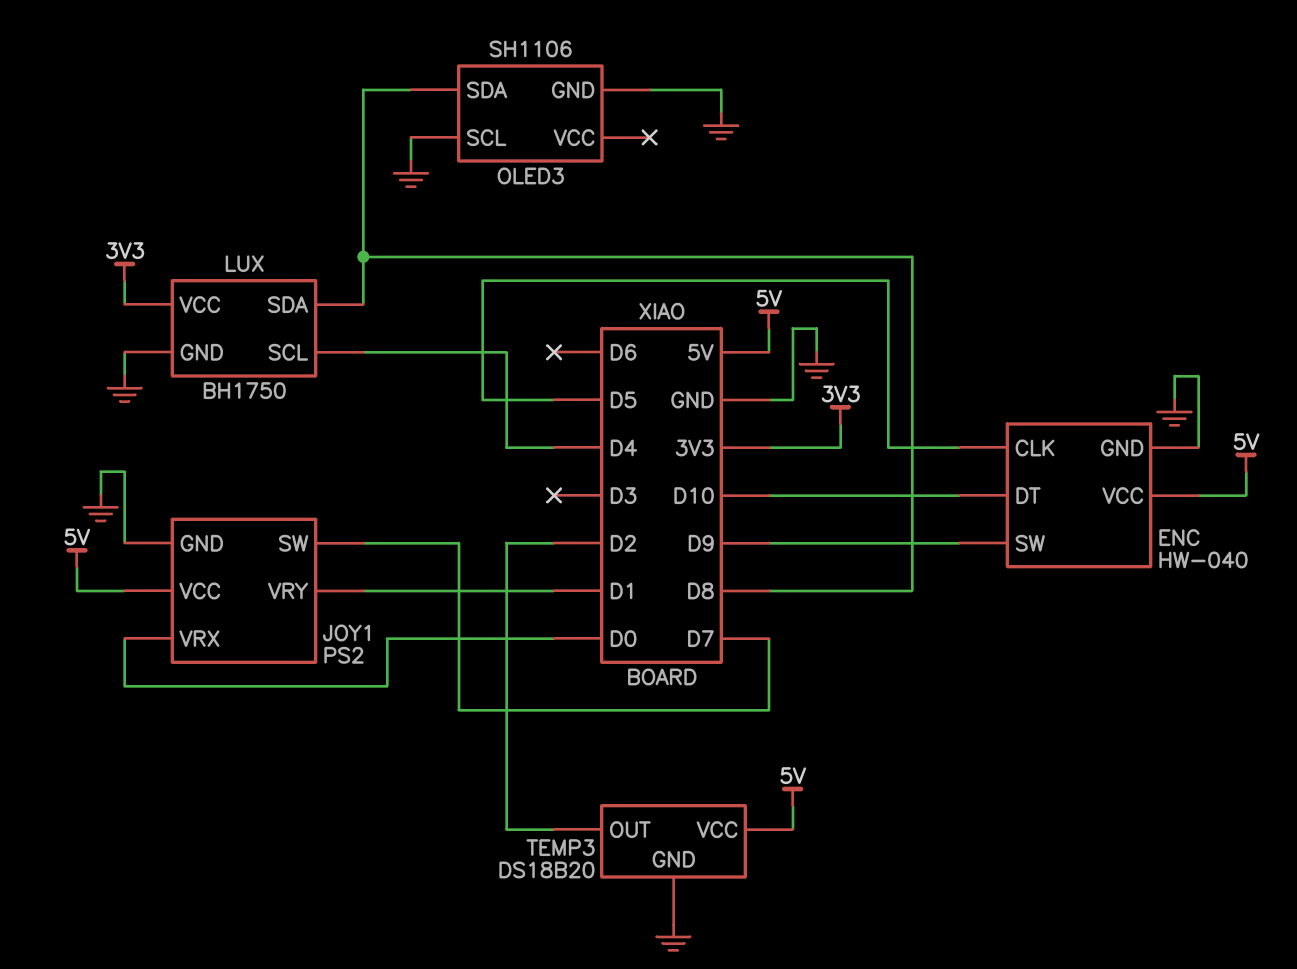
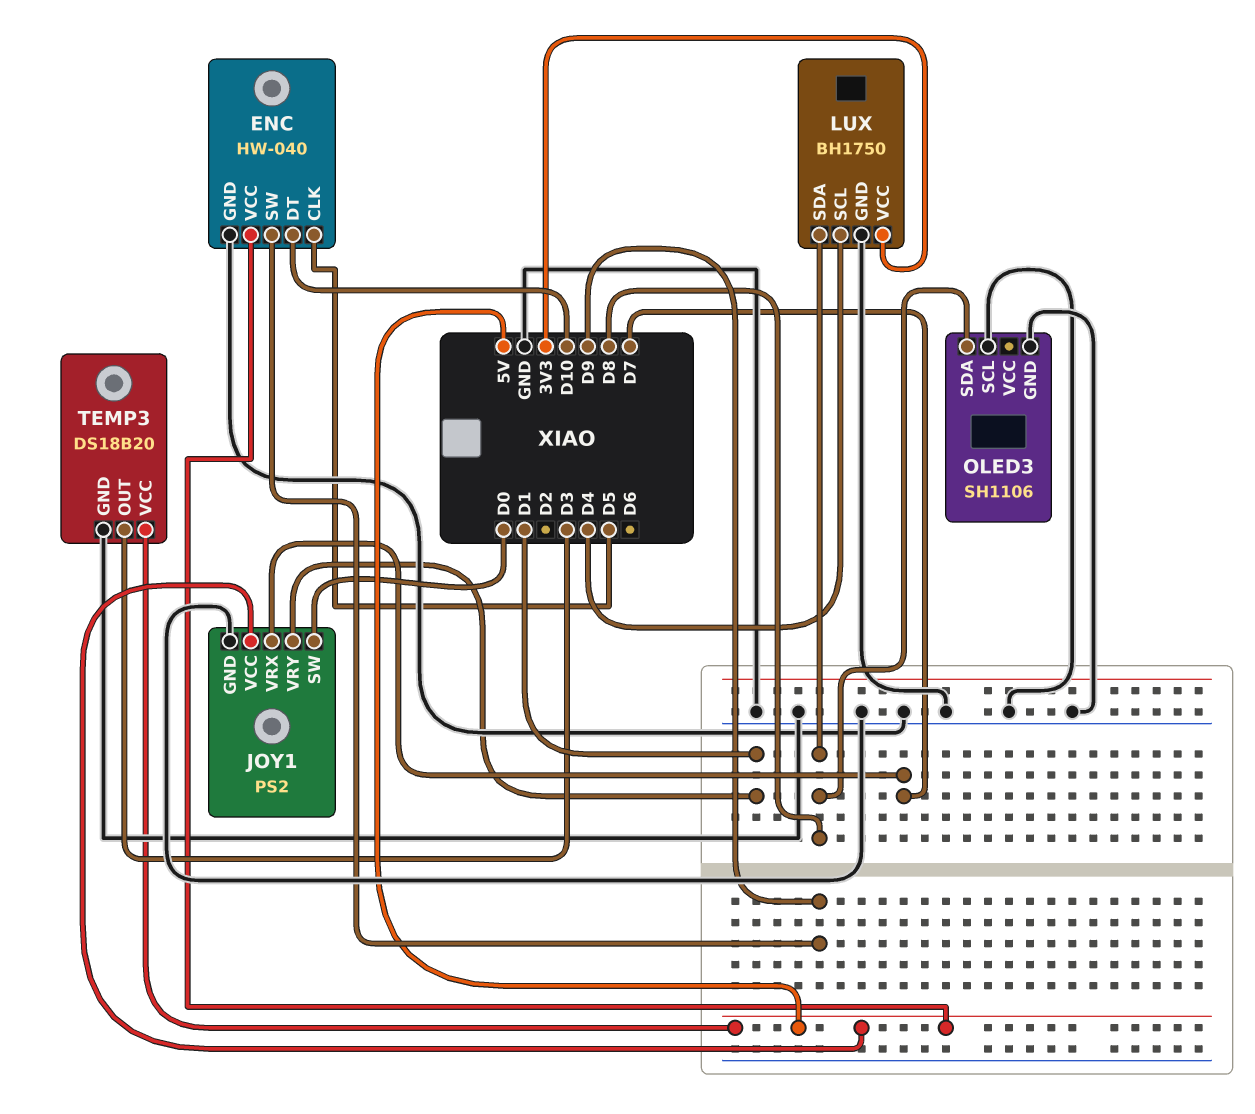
JOY1 pin SW: D7 -> D0
JOY1 pin VRX: D0 -> D7
TEMP3 pin OUT: D2 -> D3

